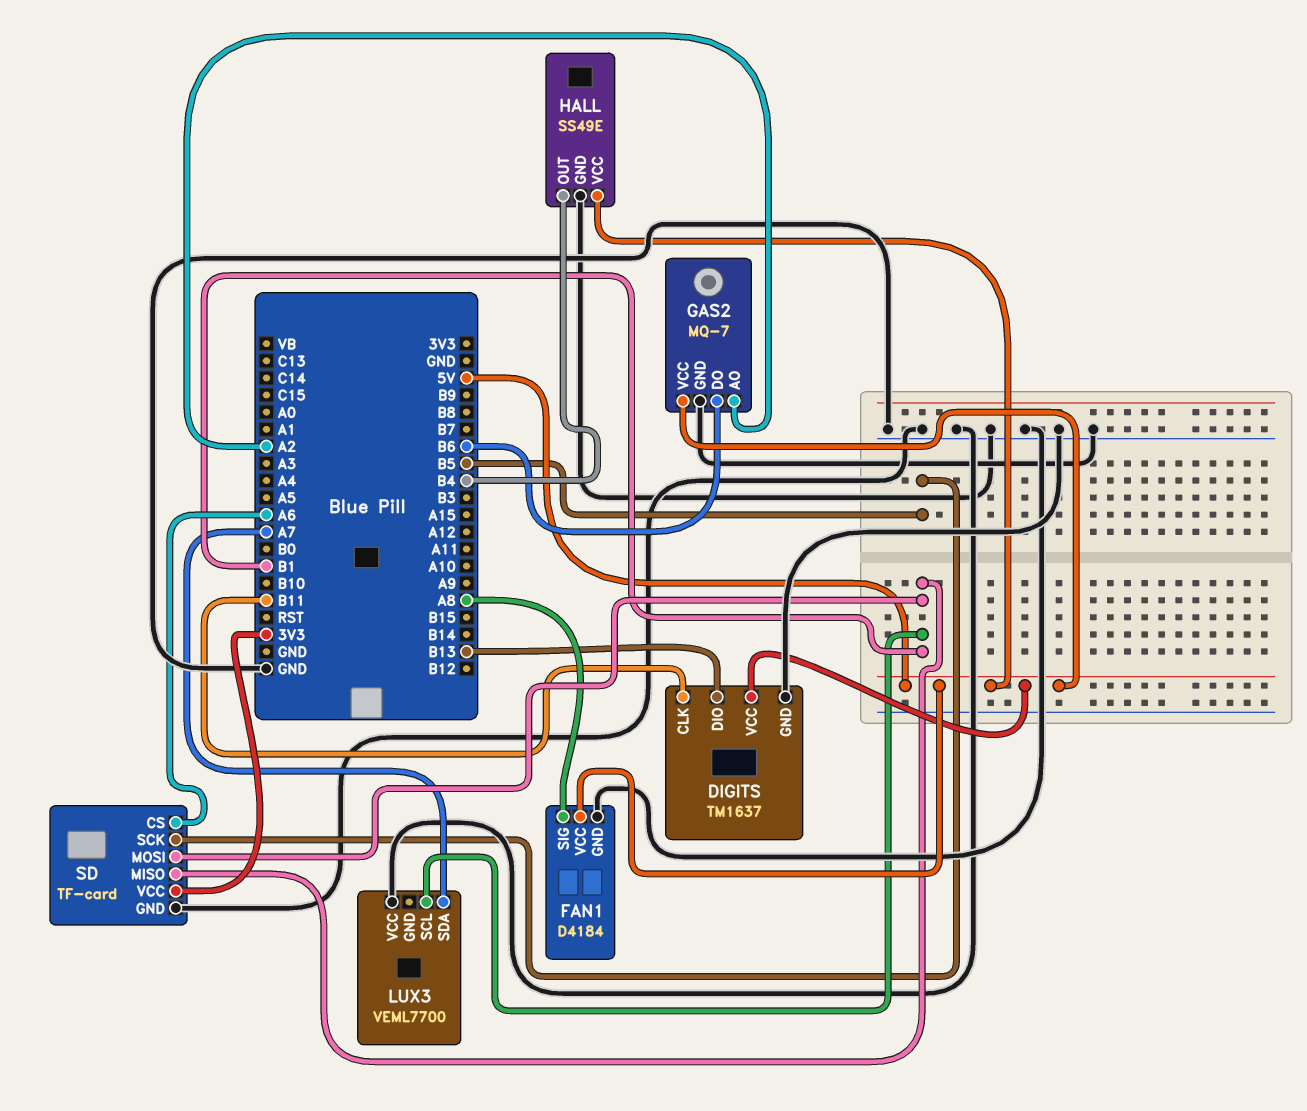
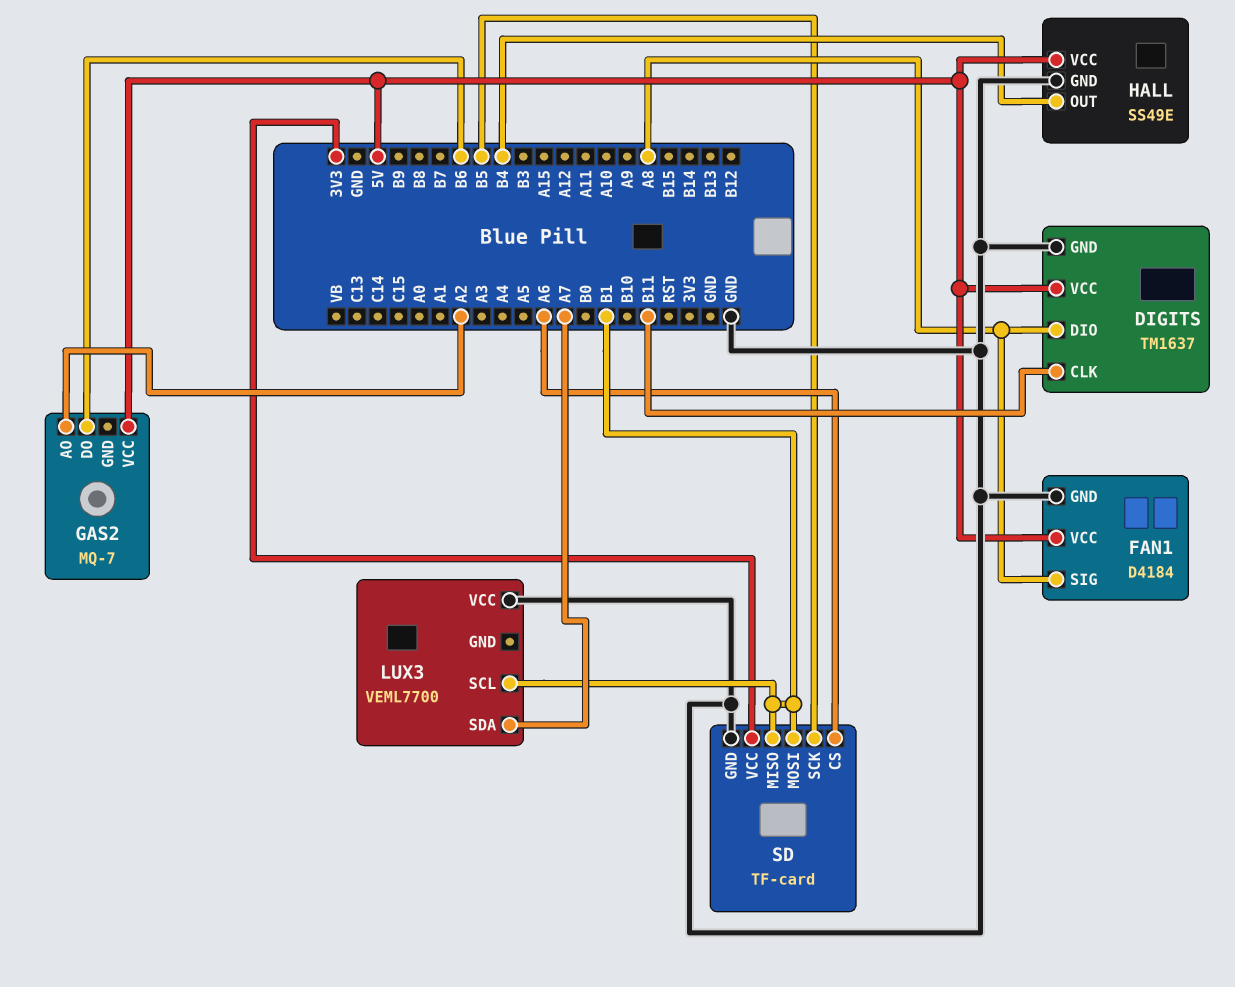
DIGITS pin DIO: B13 -> A8
GAS2 pin GND: GND -> none

